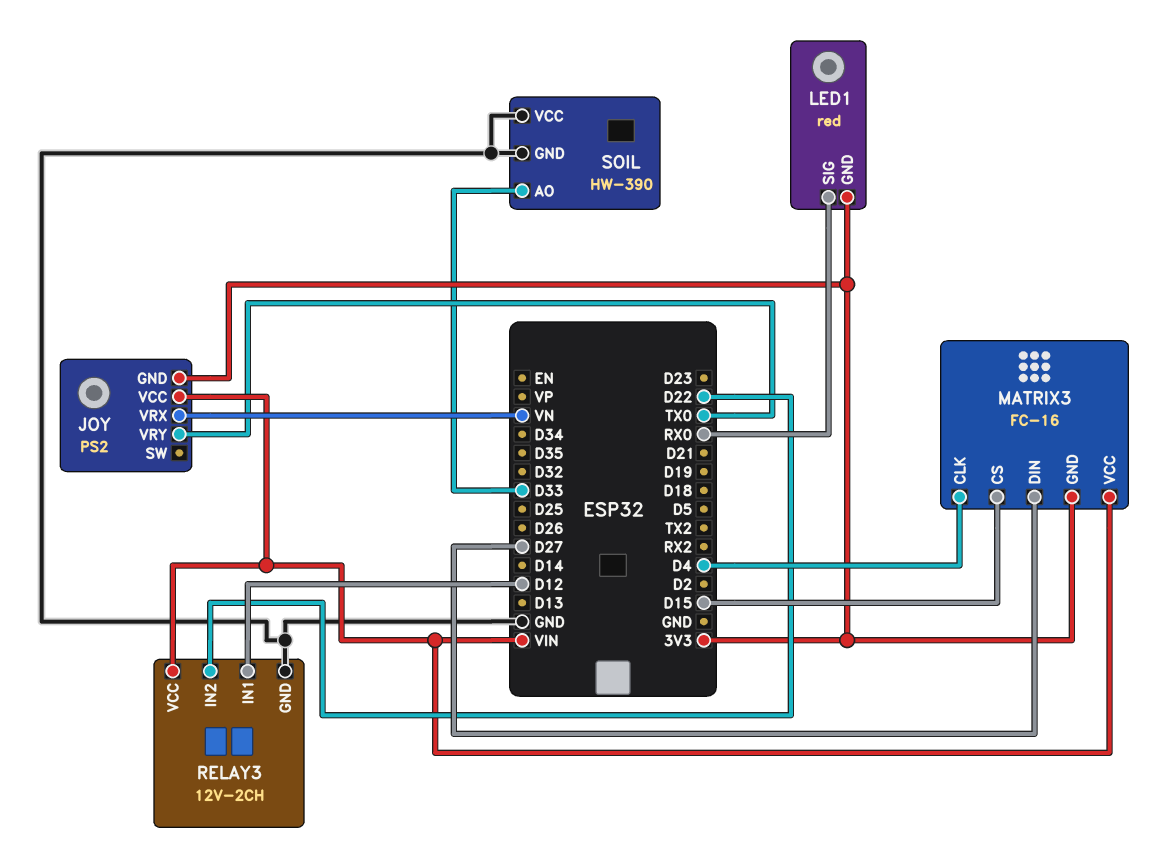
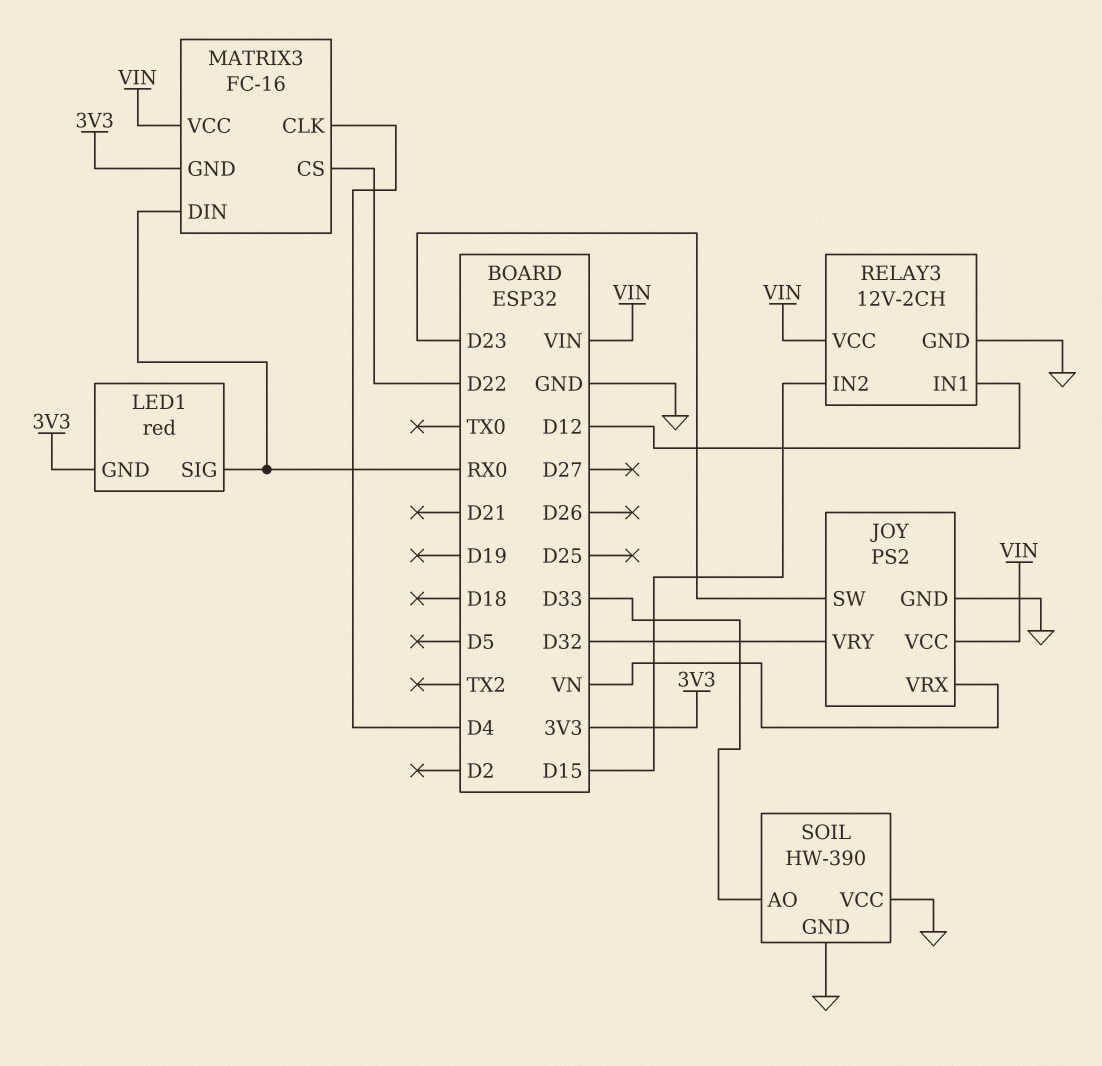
JOY pin GND: 3V3 -> GND
JOY pin SW: none -> D23
JOY pin VRY: TX0 -> D32
MATRIX3 pin CS: D15 -> D22
MATRIX3 pin DIN: D27 -> RX0
RELAY3 pin IN2: D22 -> D15

